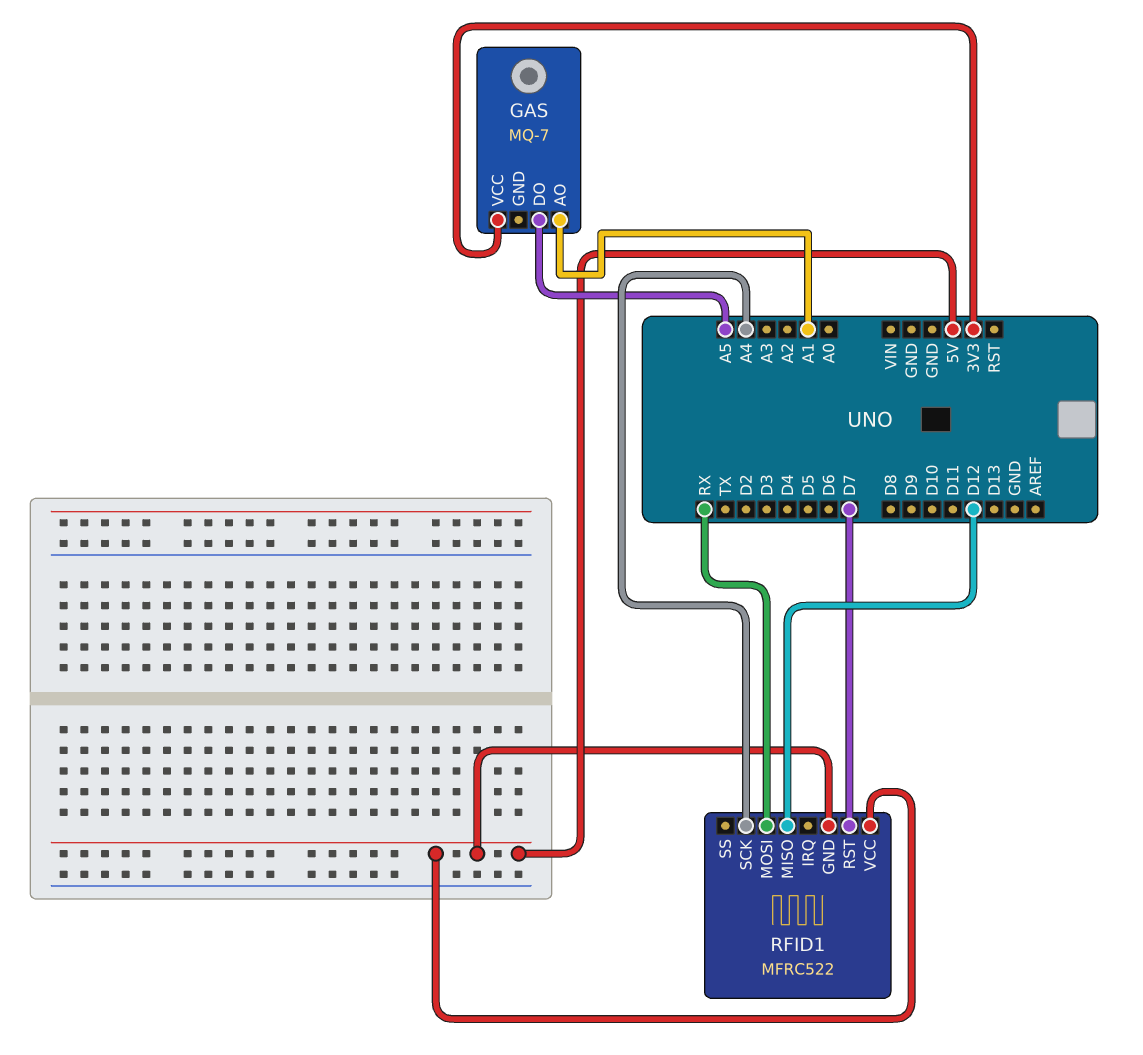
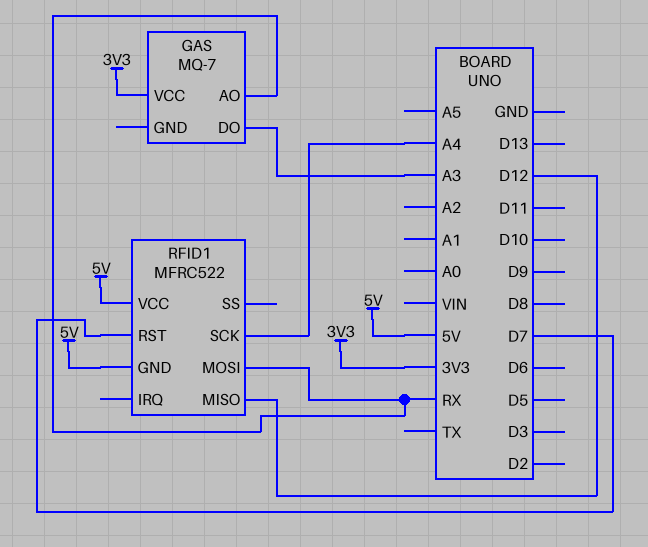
GAS pin AO: A1 -> RX
GAS pin DO: A5 -> A3

